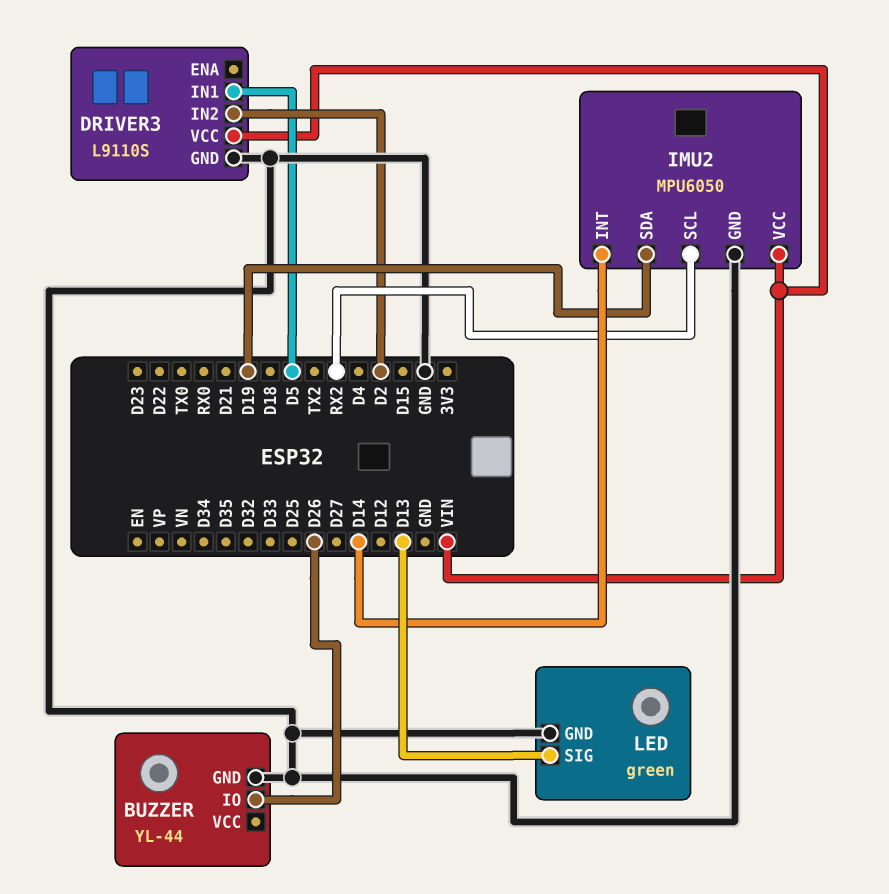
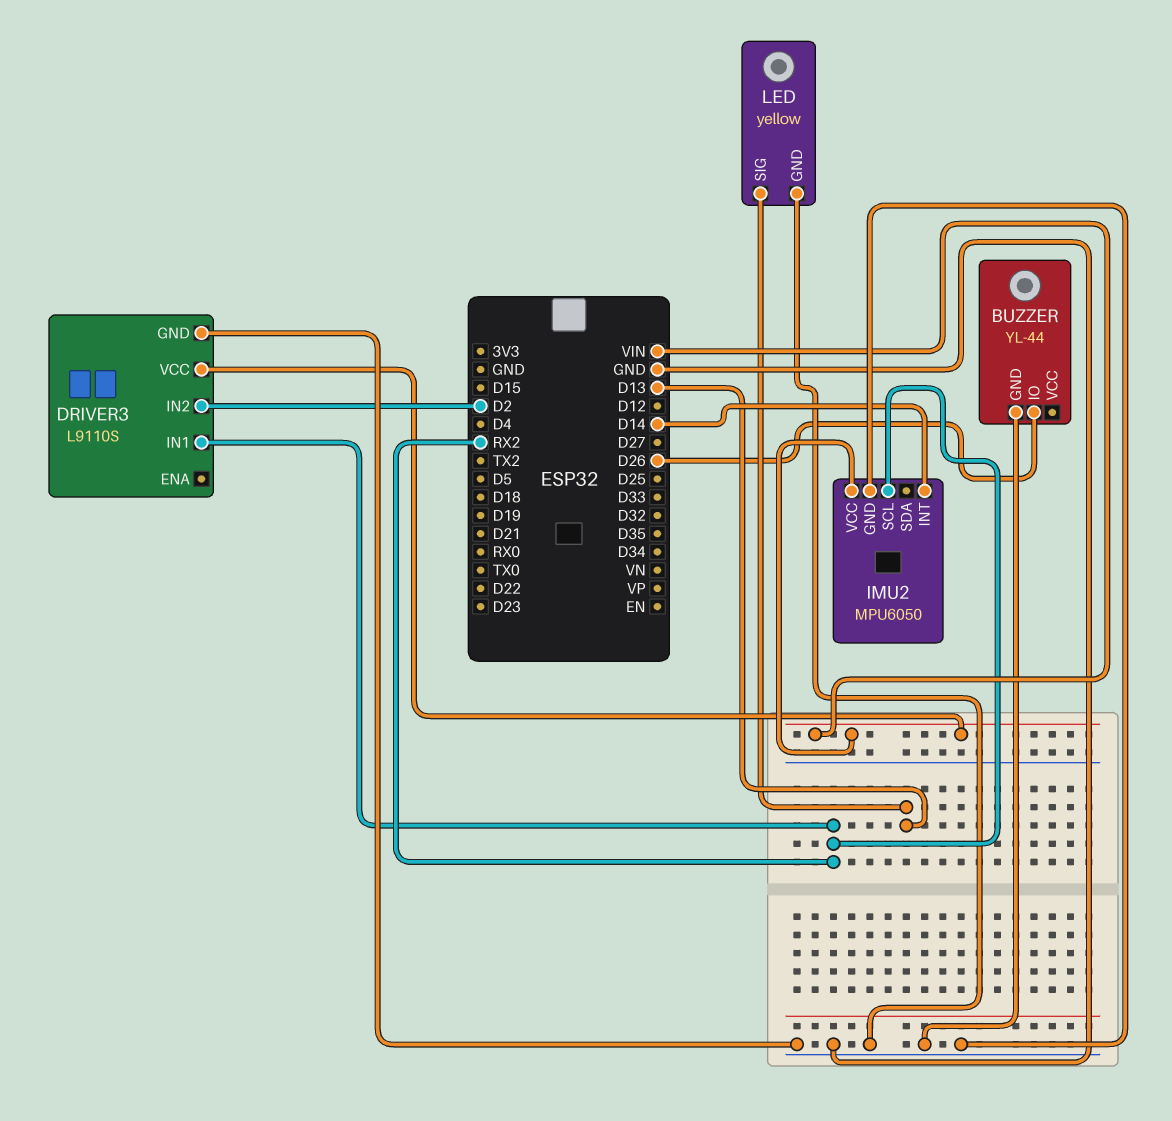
DRIVER3 pin IN1: D5 -> RX2
IMU2 pin SDA: D19 -> none
LED: green -> yellow

